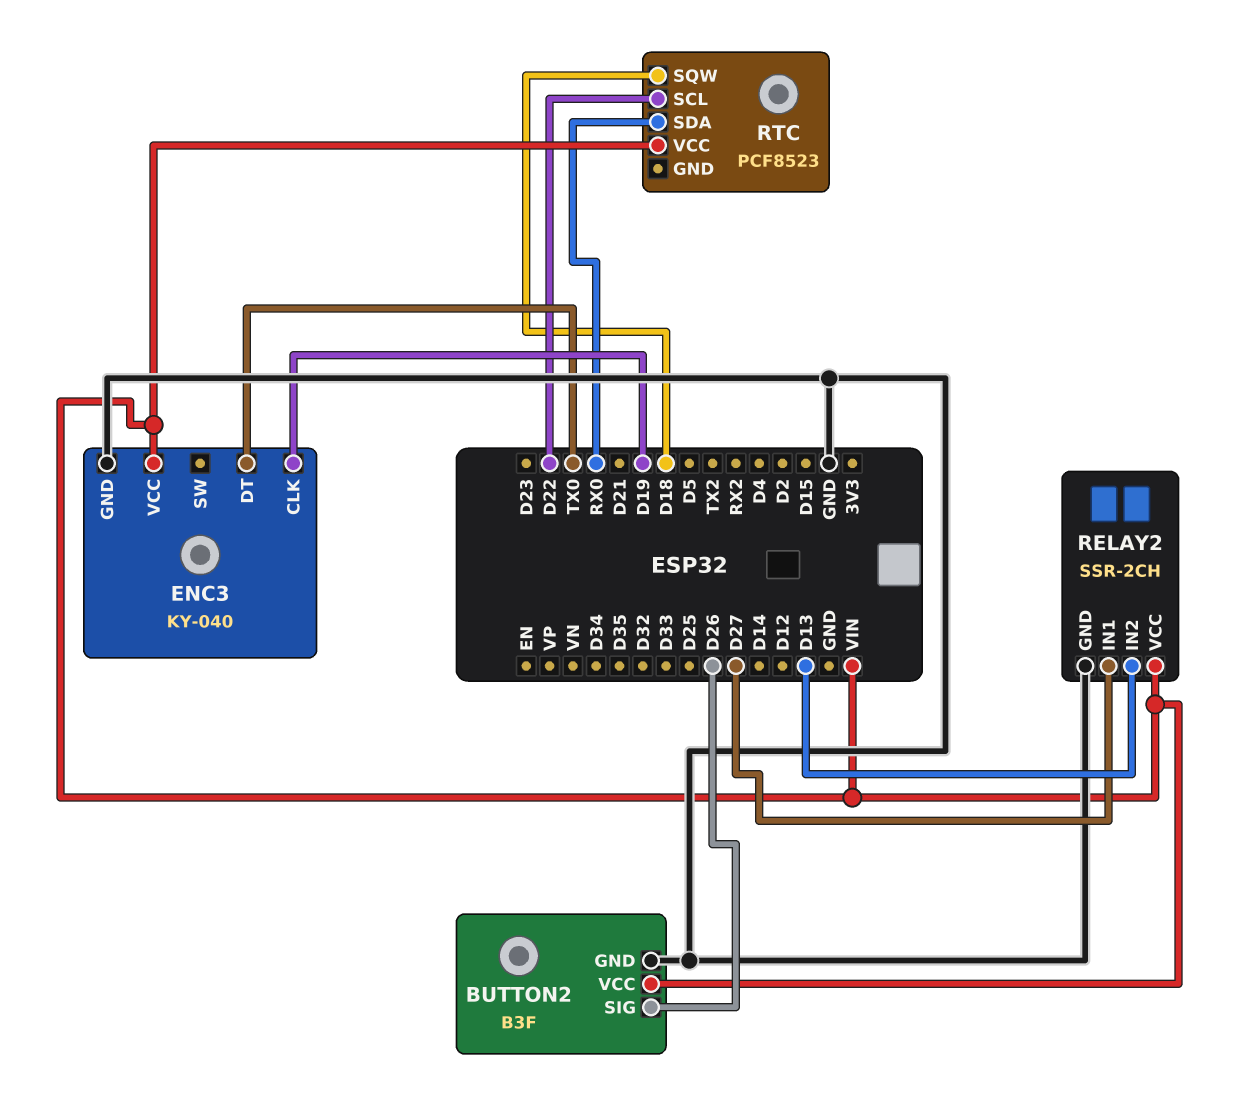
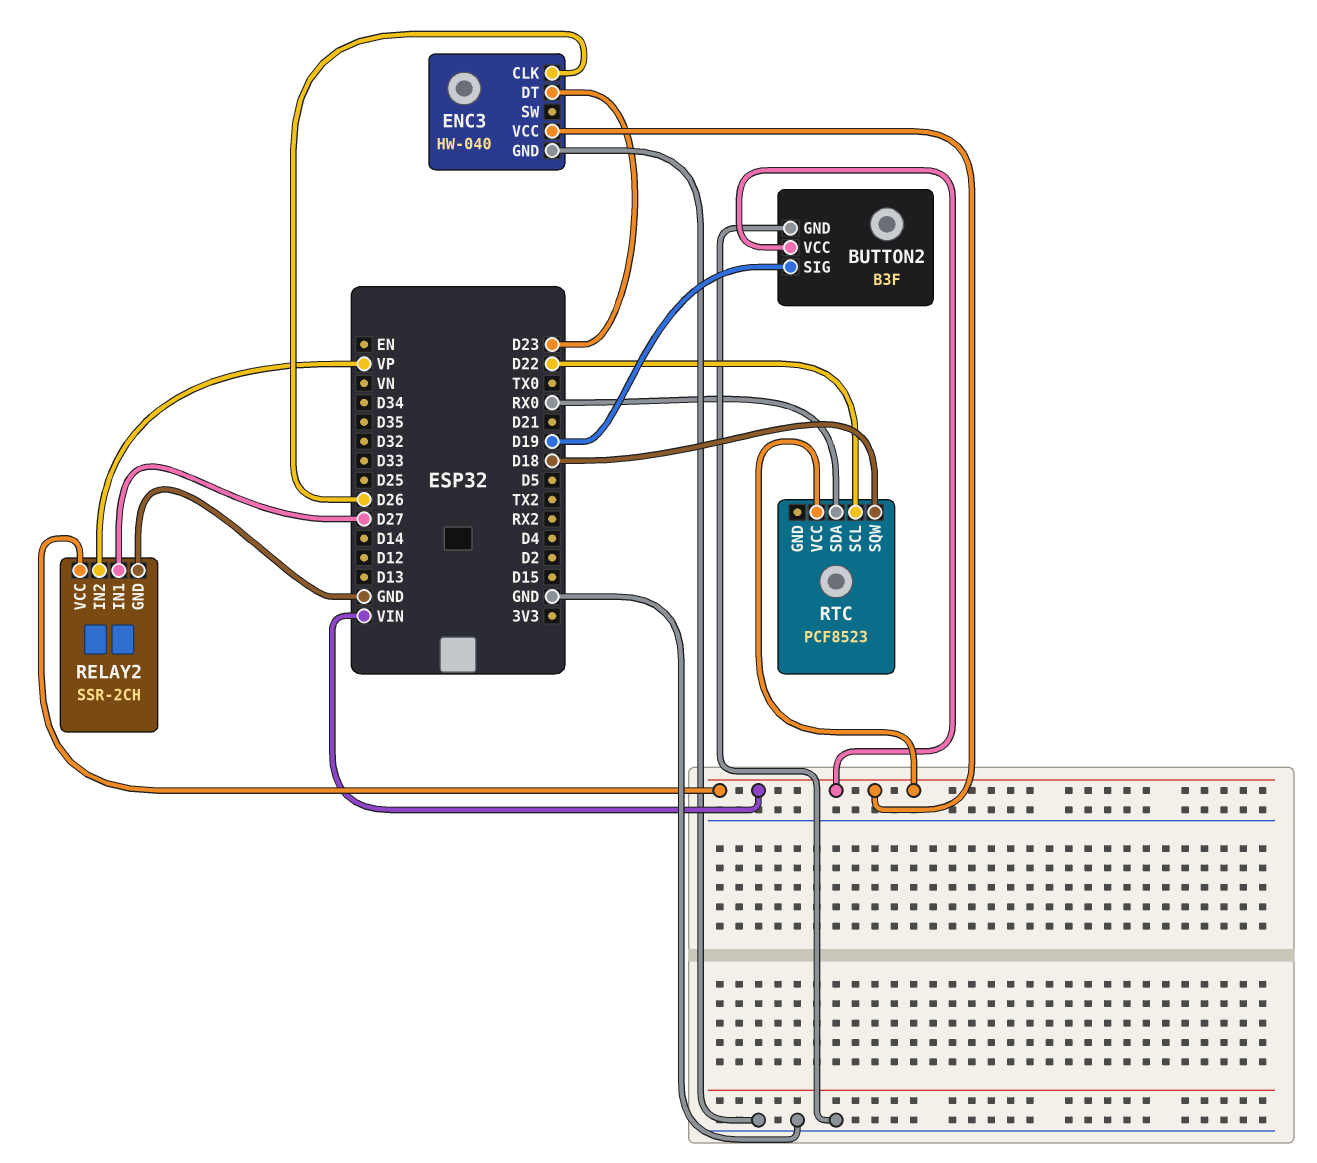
BUTTON2 pin SIG: D26 -> D19
ENC3: KY-040 -> HW-040
ENC3 pin CLK: D19 -> D26
ENC3 pin DT: TX0 -> D23
RELAY2 pin IN2: D13 -> VP

